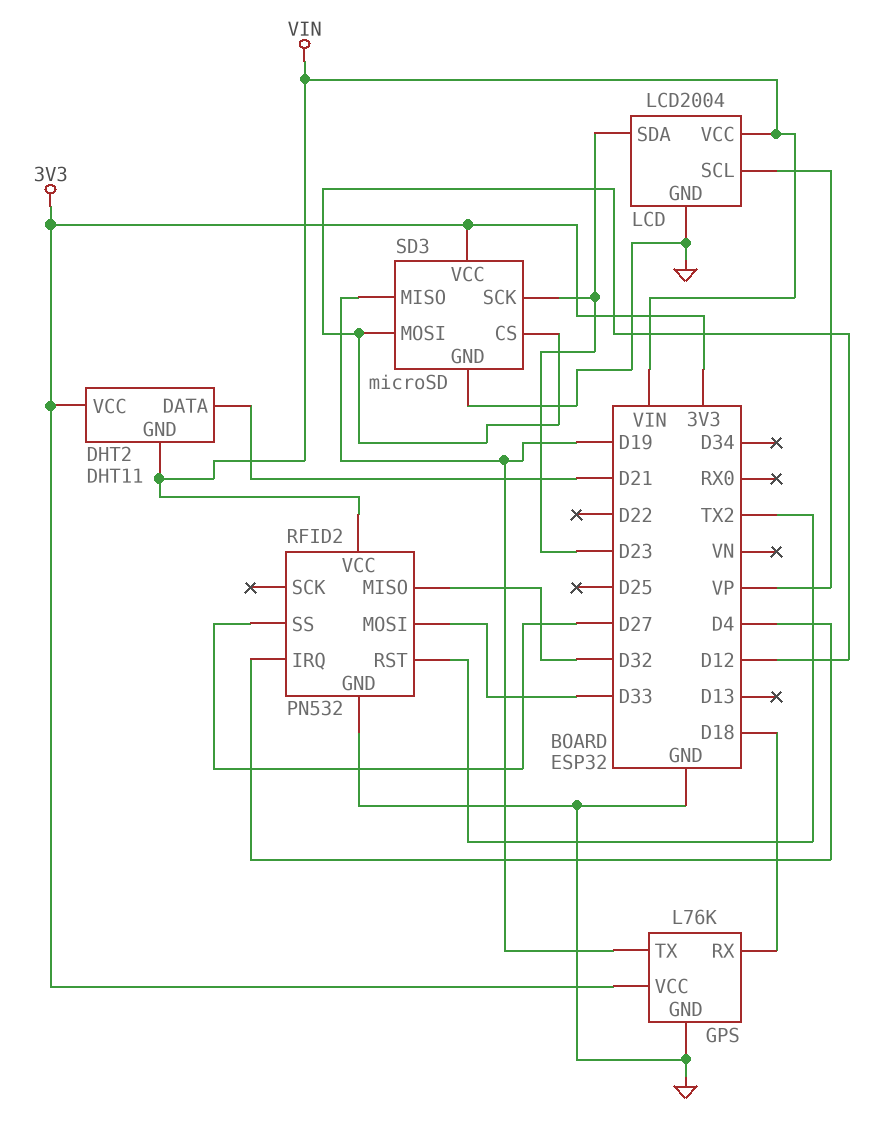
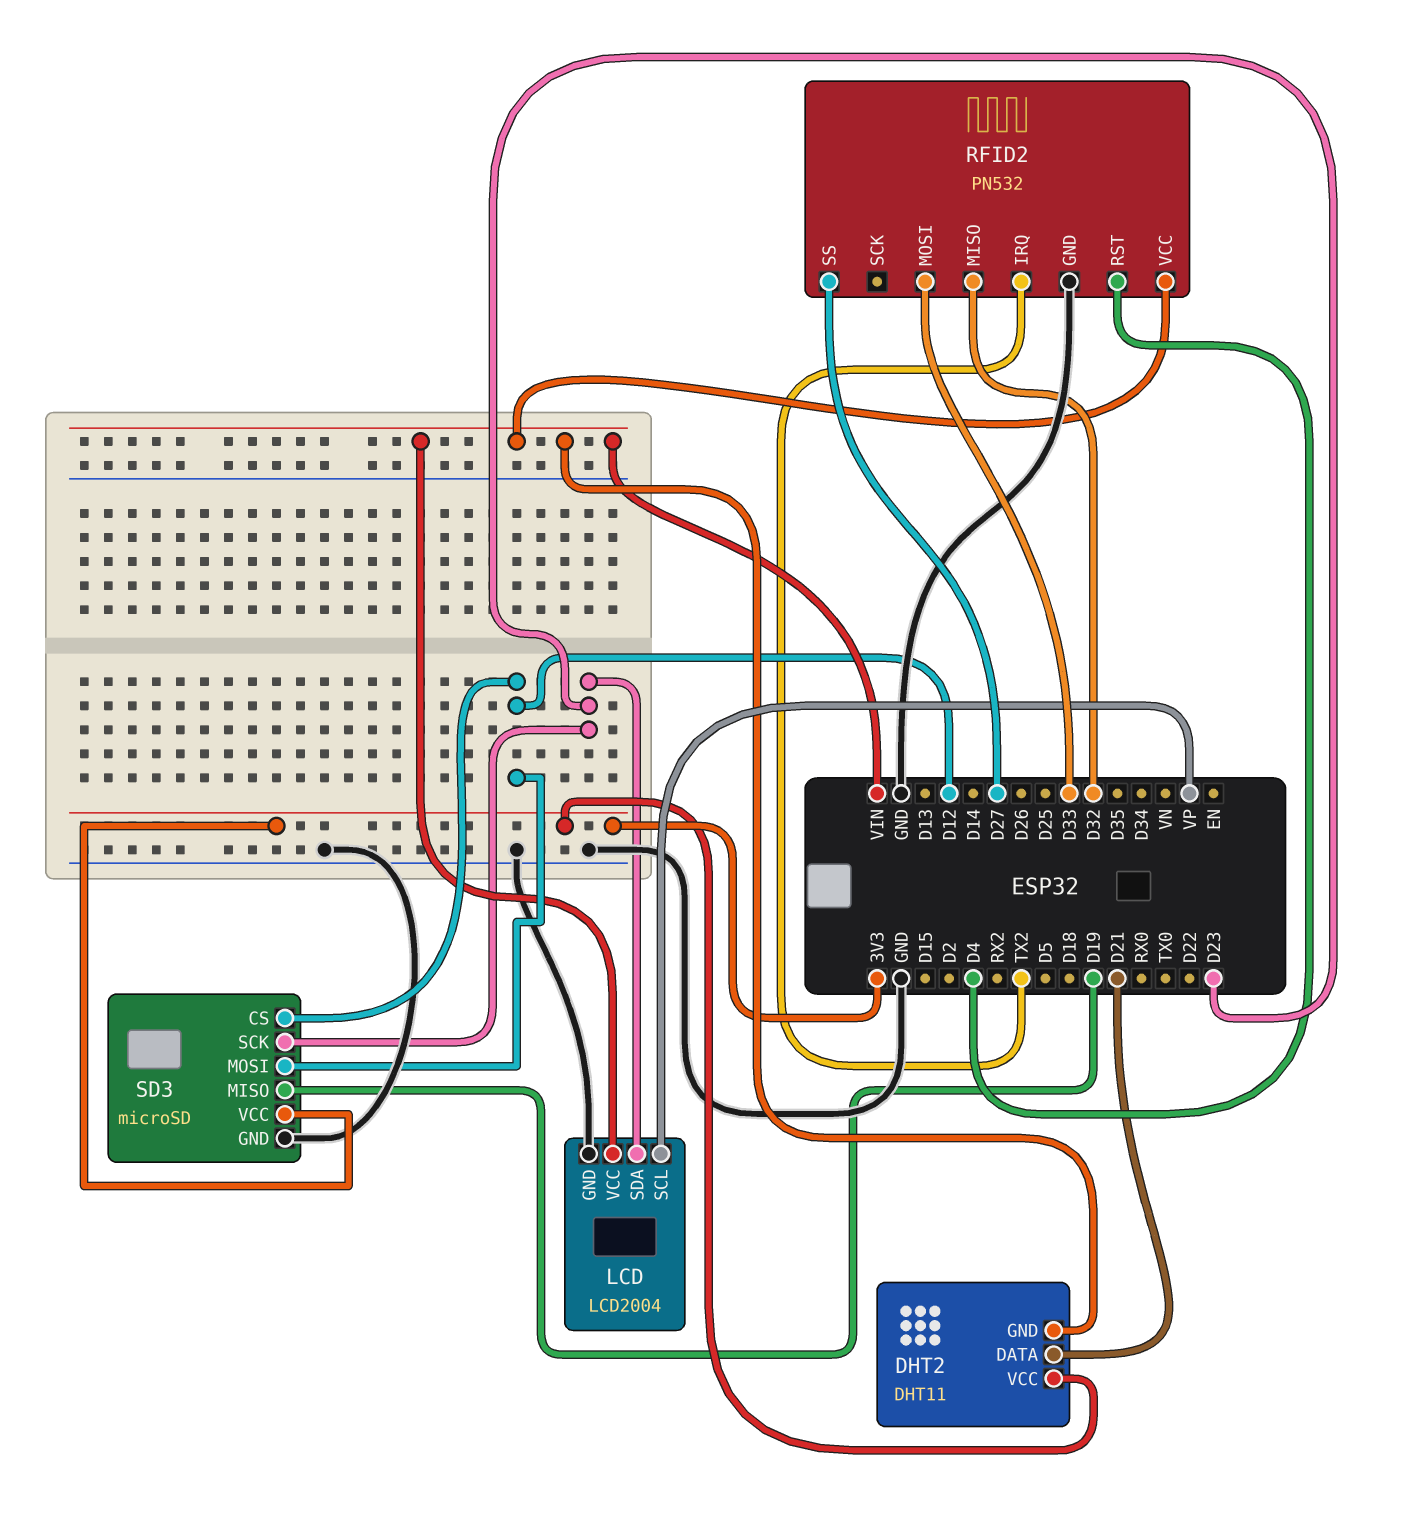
GPS: L76K -> none
GPS pin GND: GND -> none
GPS pin RX: D18 -> none
GPS pin TX: D19 -> none
GPS pin VCC: 3V3 -> none
RFID2 pin IRQ: D4 -> TX2
RFID2 pin RST: TX2 -> D4

